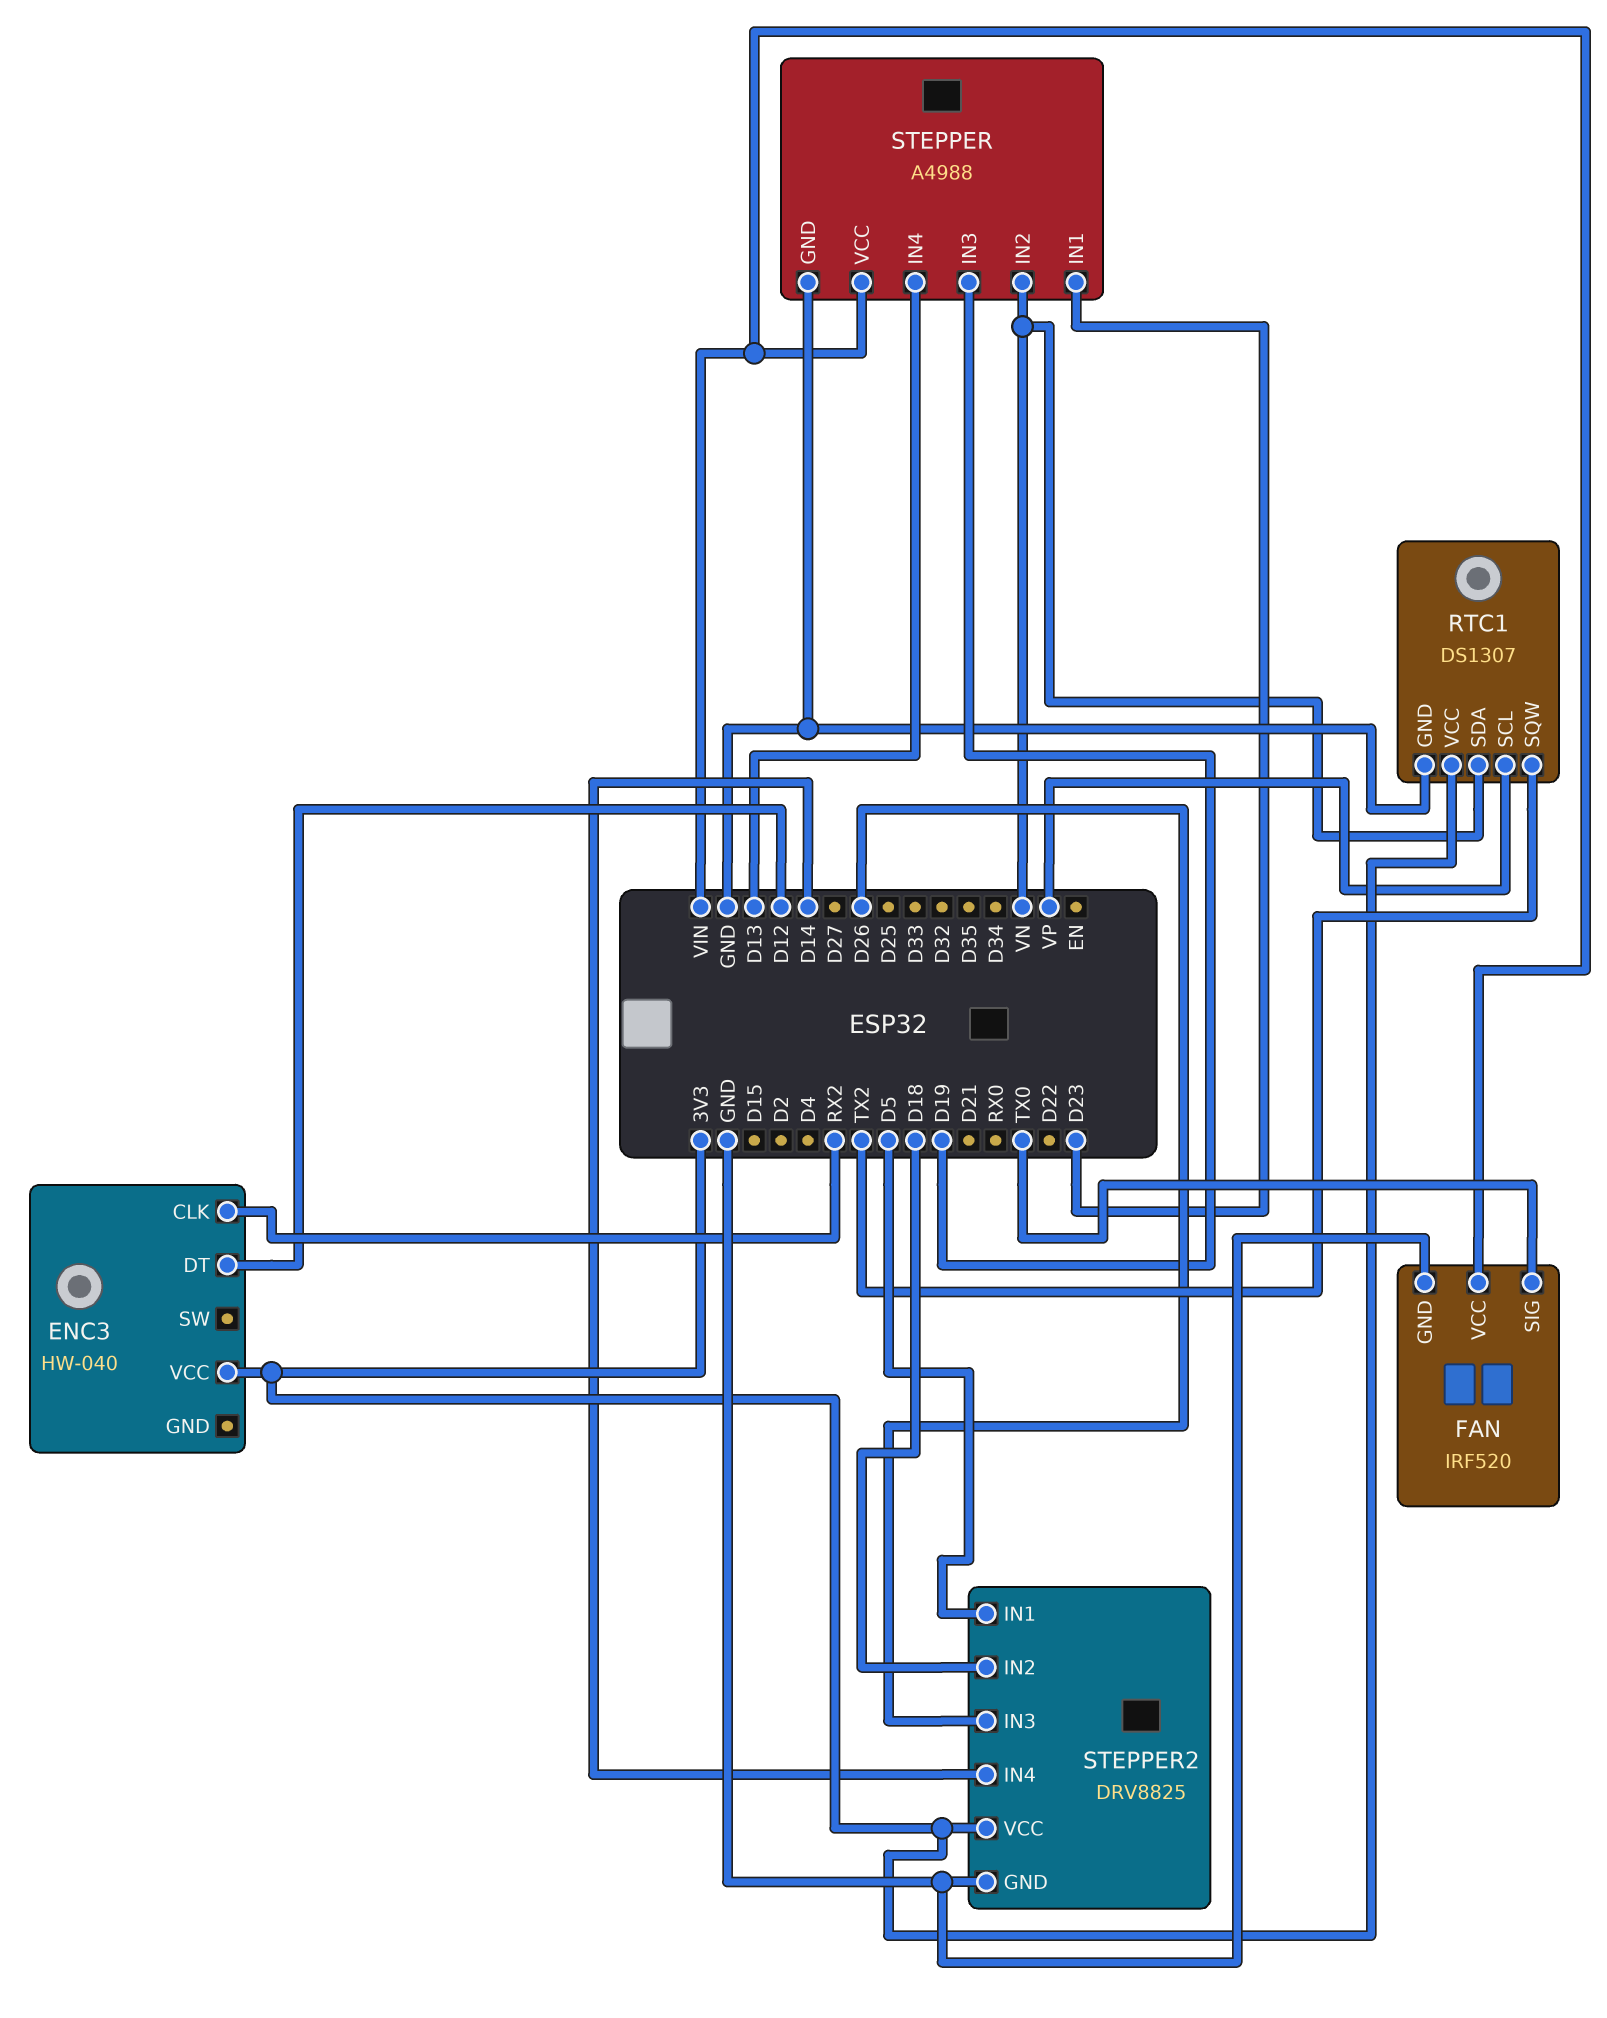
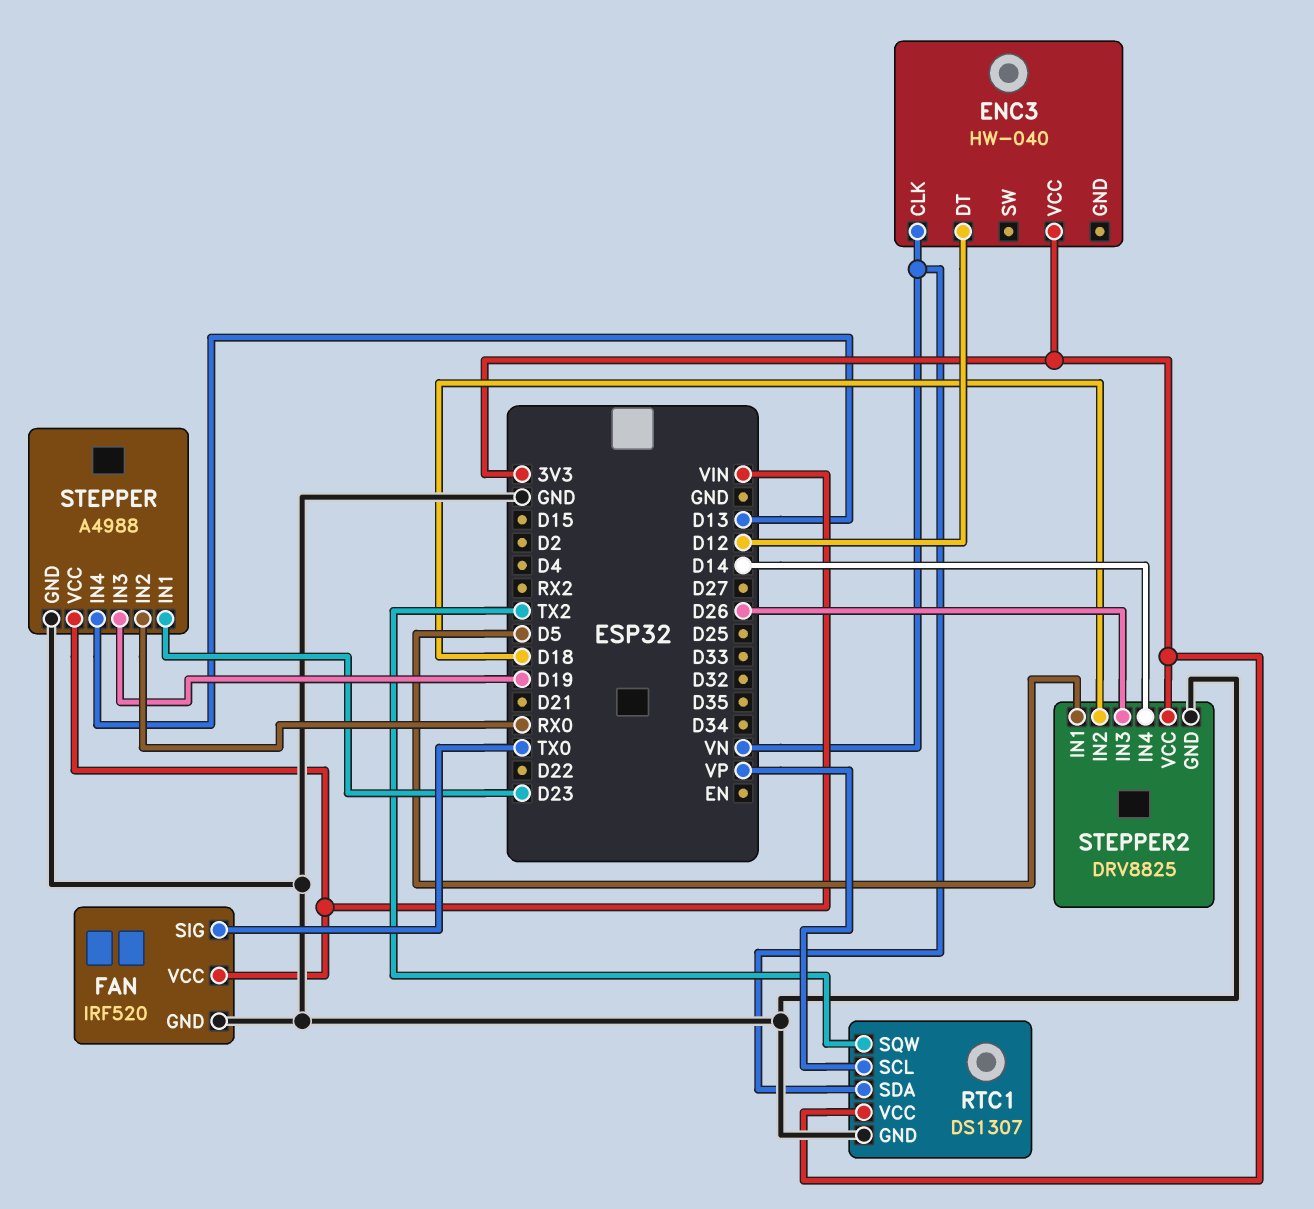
ENC3 pin CLK: RX2 -> VN
STEPPER pin IN2: VN -> RX0

